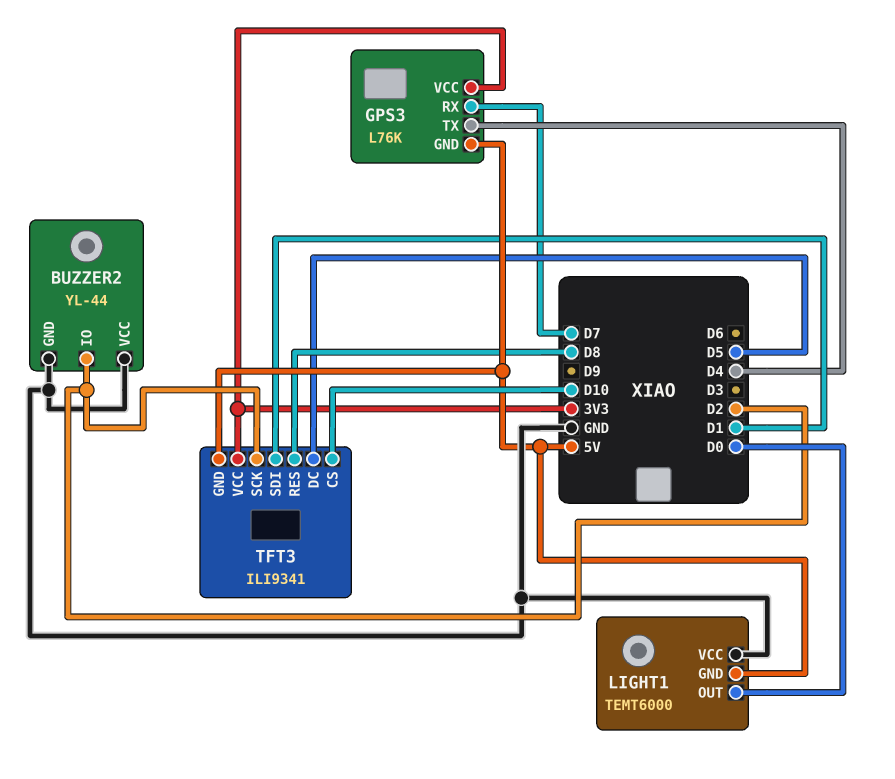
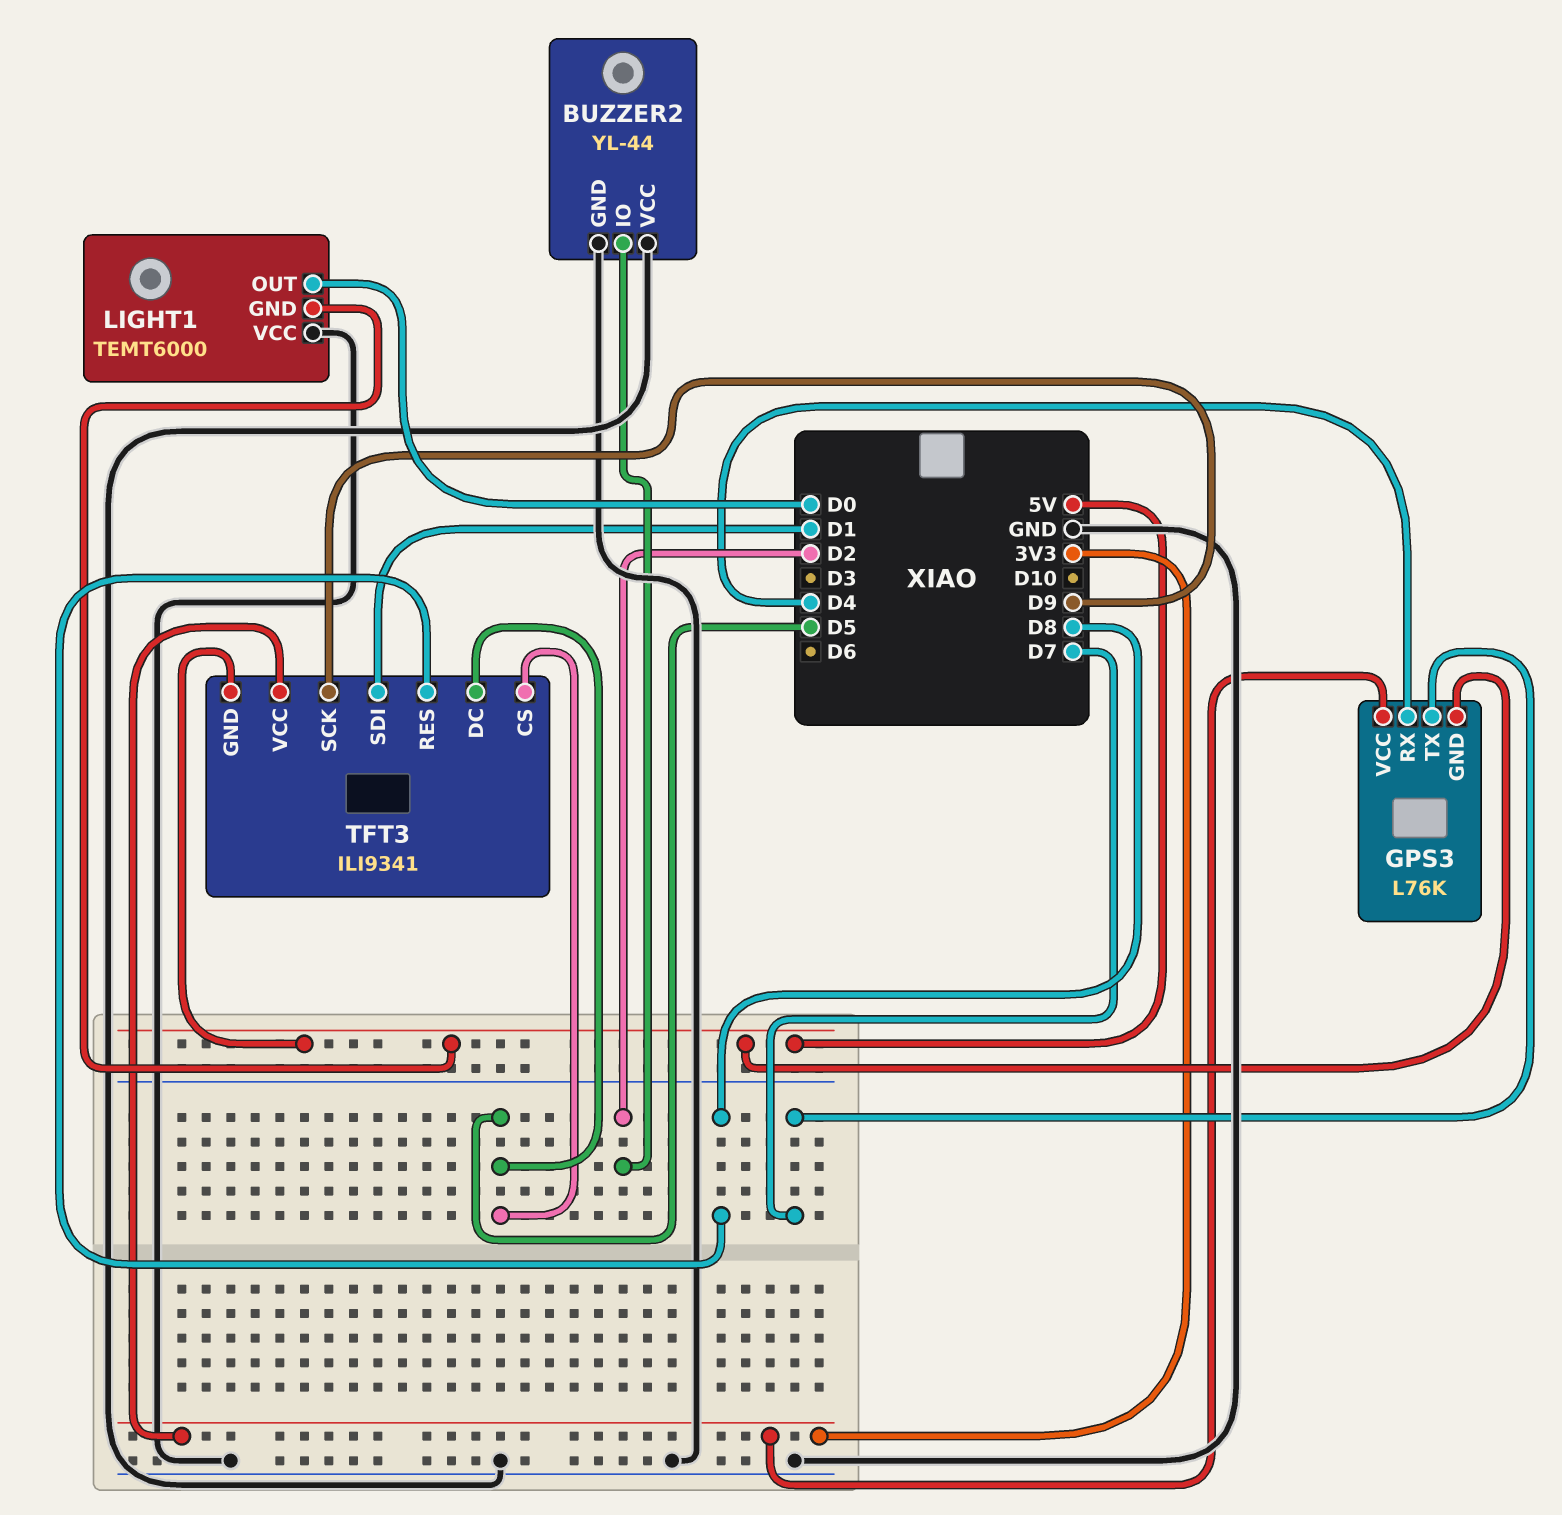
GPS3 pin RX: D7 -> D4
GPS3 pin TX: D4 -> D7
TFT3 pin CS: D10 -> D5
TFT3 pin SCK: D2 -> D9

